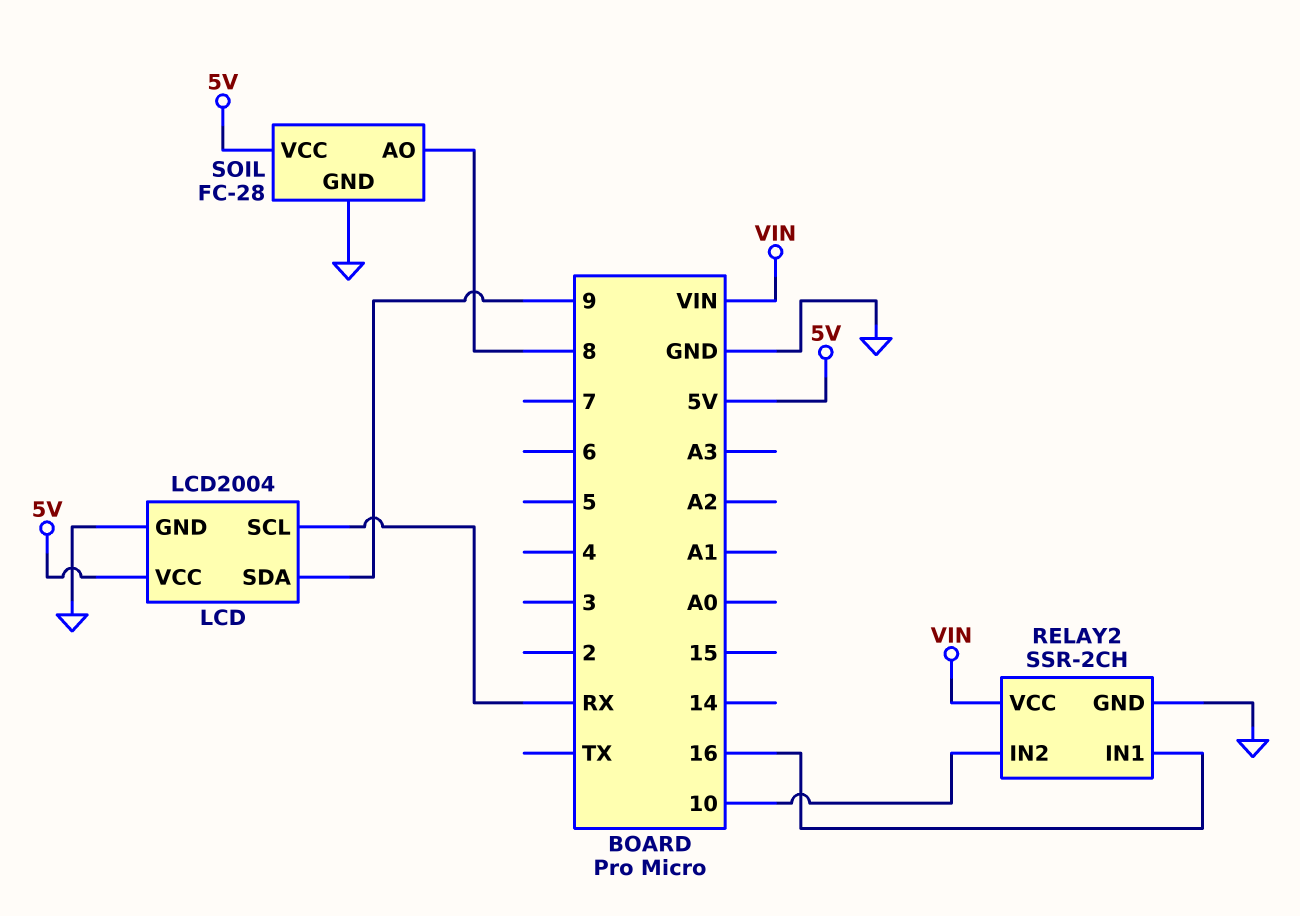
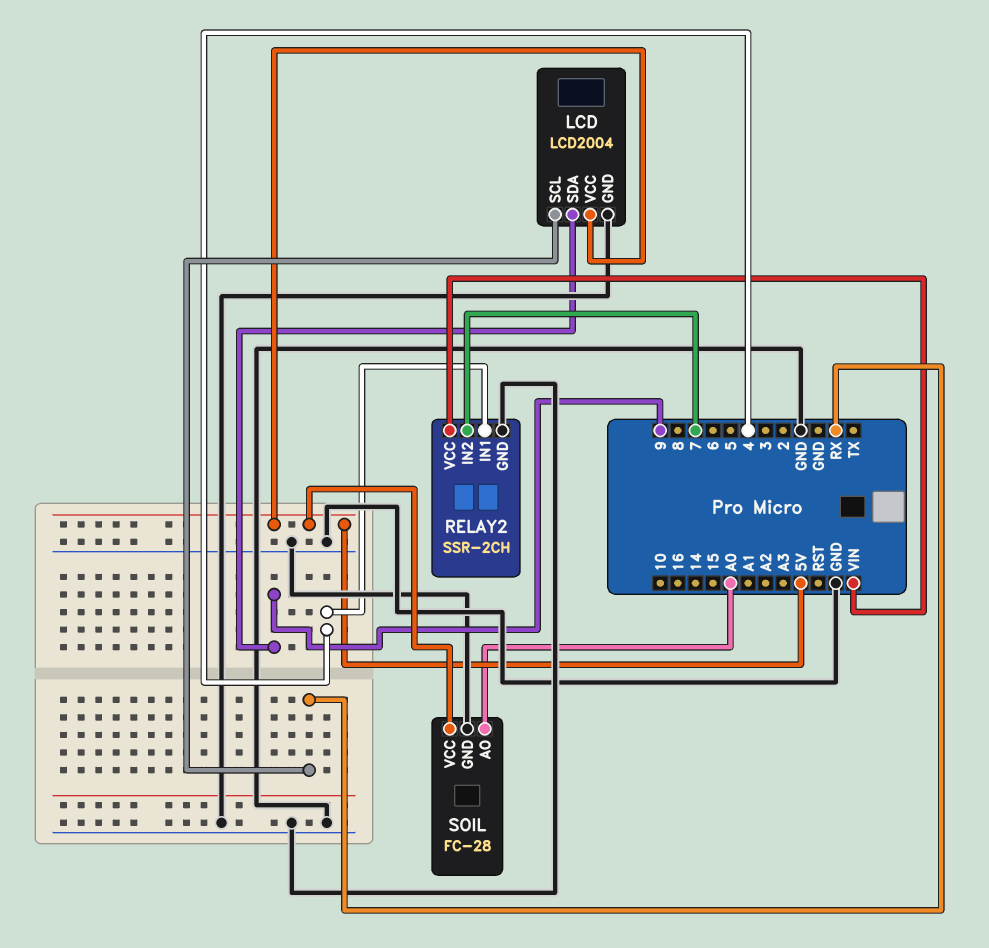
RELAY2 pin IN1: 16 -> 4
RELAY2 pin IN2: 10 -> 7
SOIL pin AO: 8 -> A0

